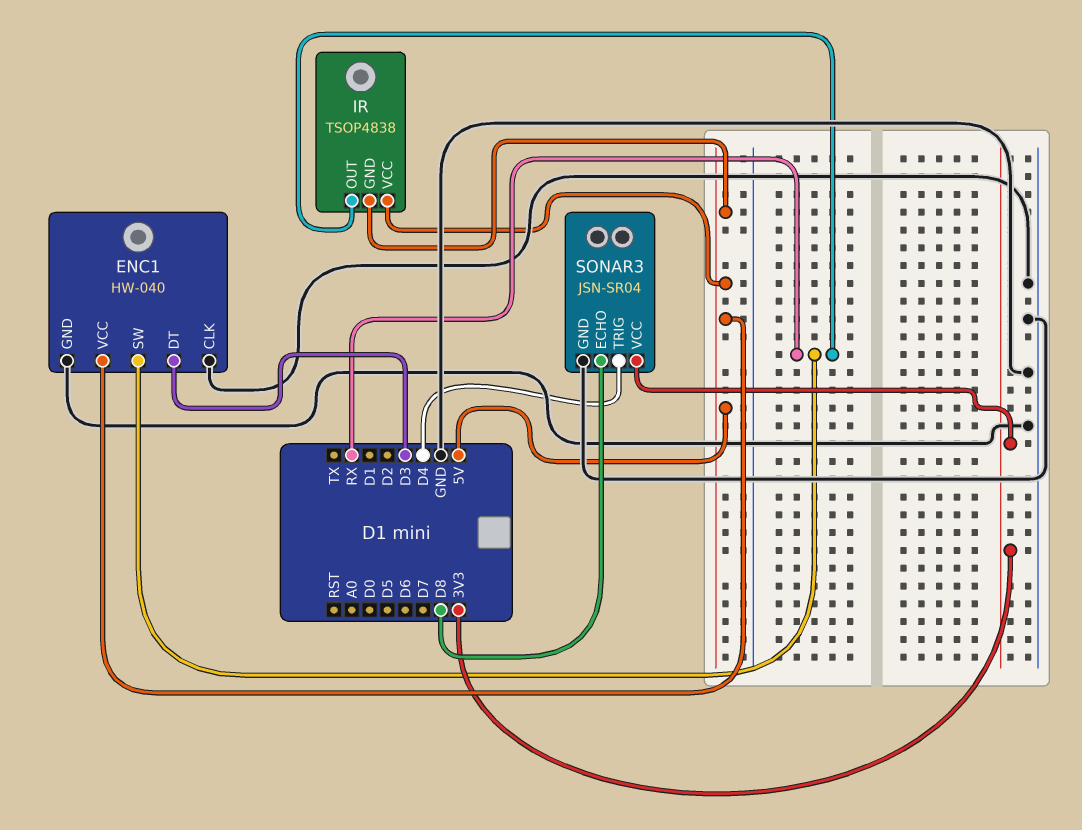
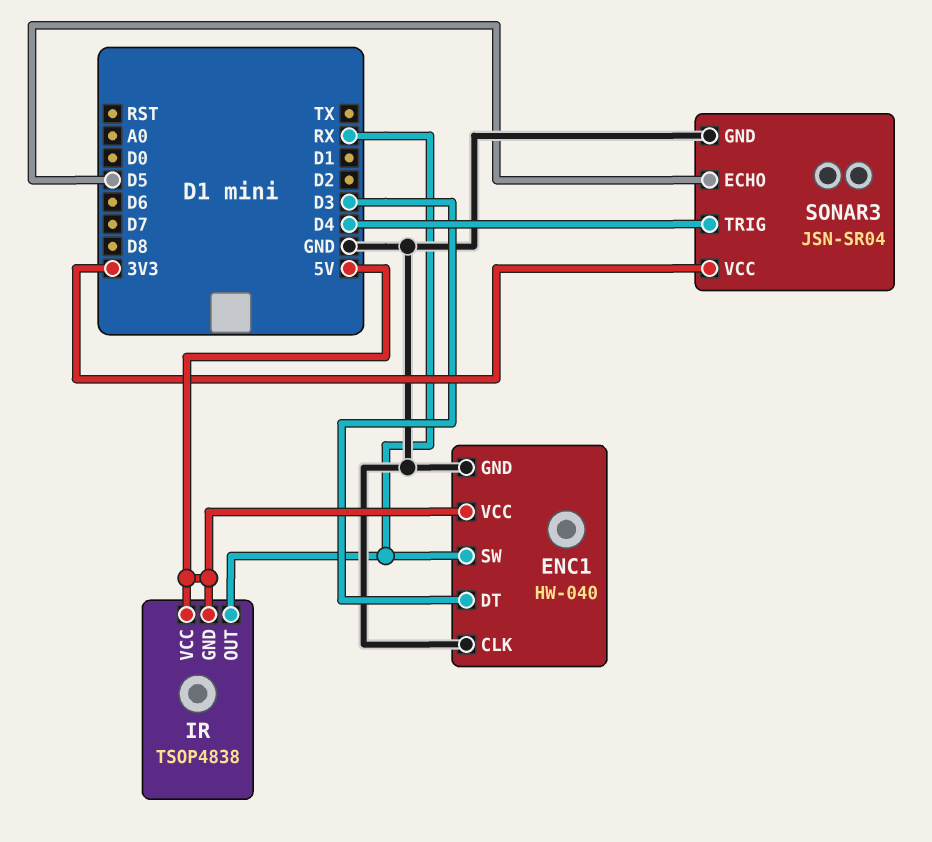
SONAR3 pin ECHO: D8 -> D5

